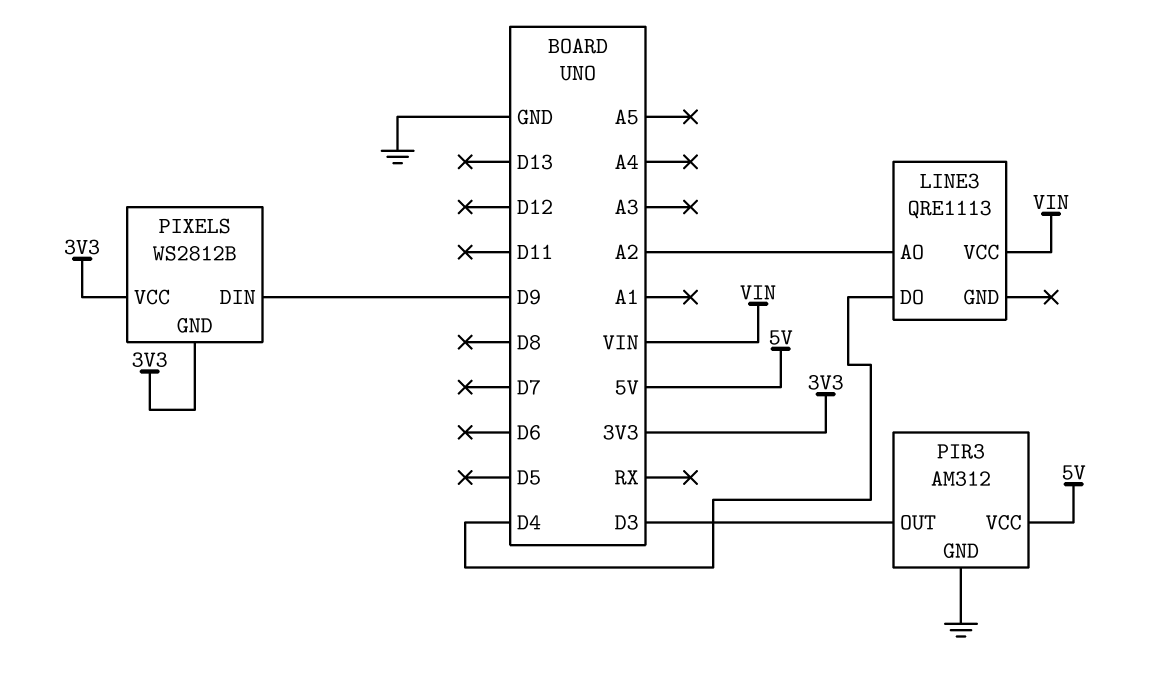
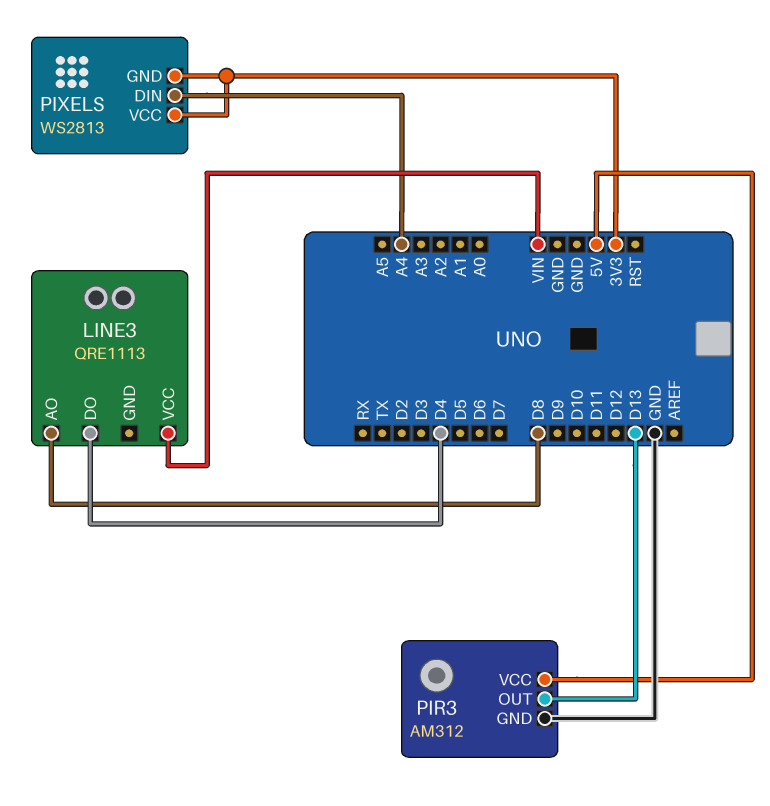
LINE3 pin AO: A2 -> D8
PIR3 pin OUT: D3 -> D13
PIXELS: WS2812B -> WS2813
PIXELS pin DIN: D9 -> A4

